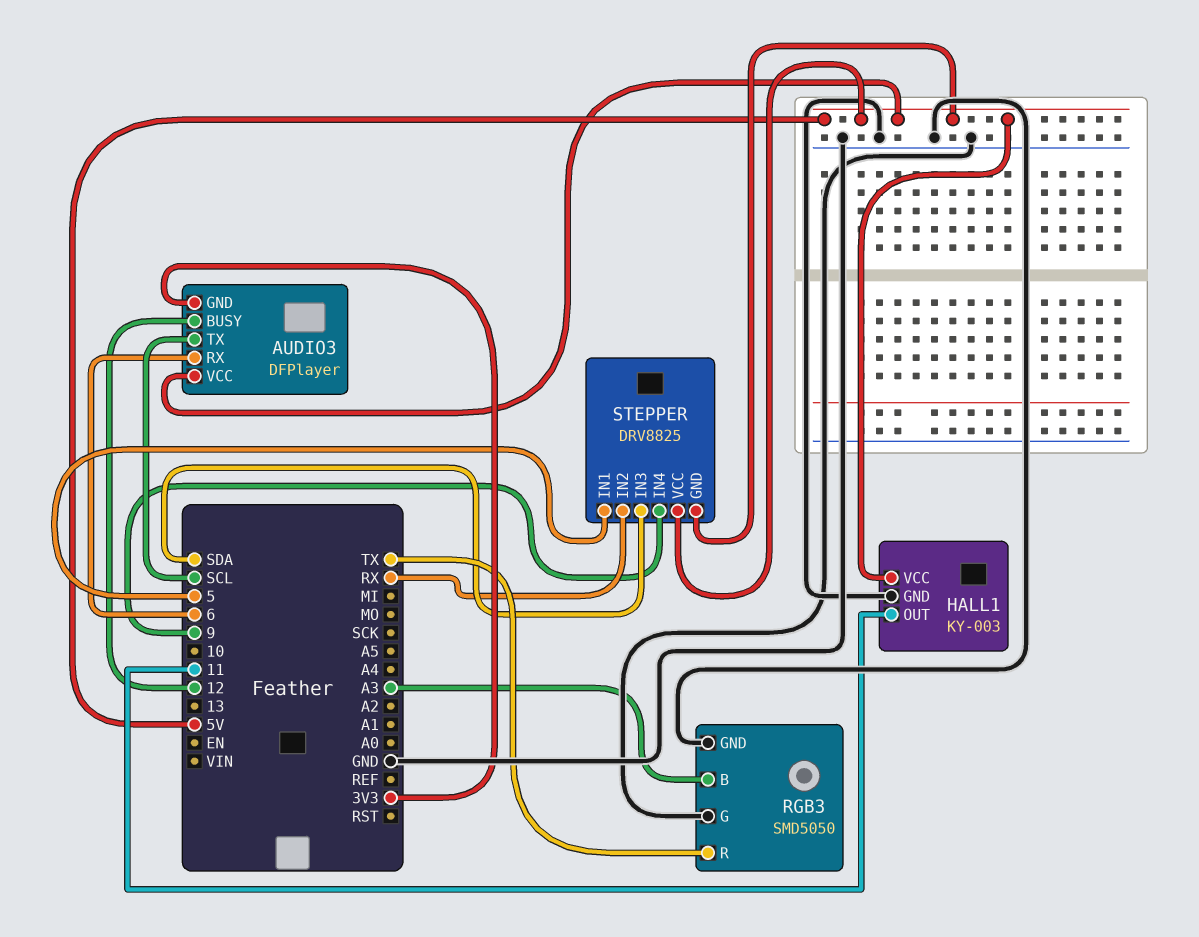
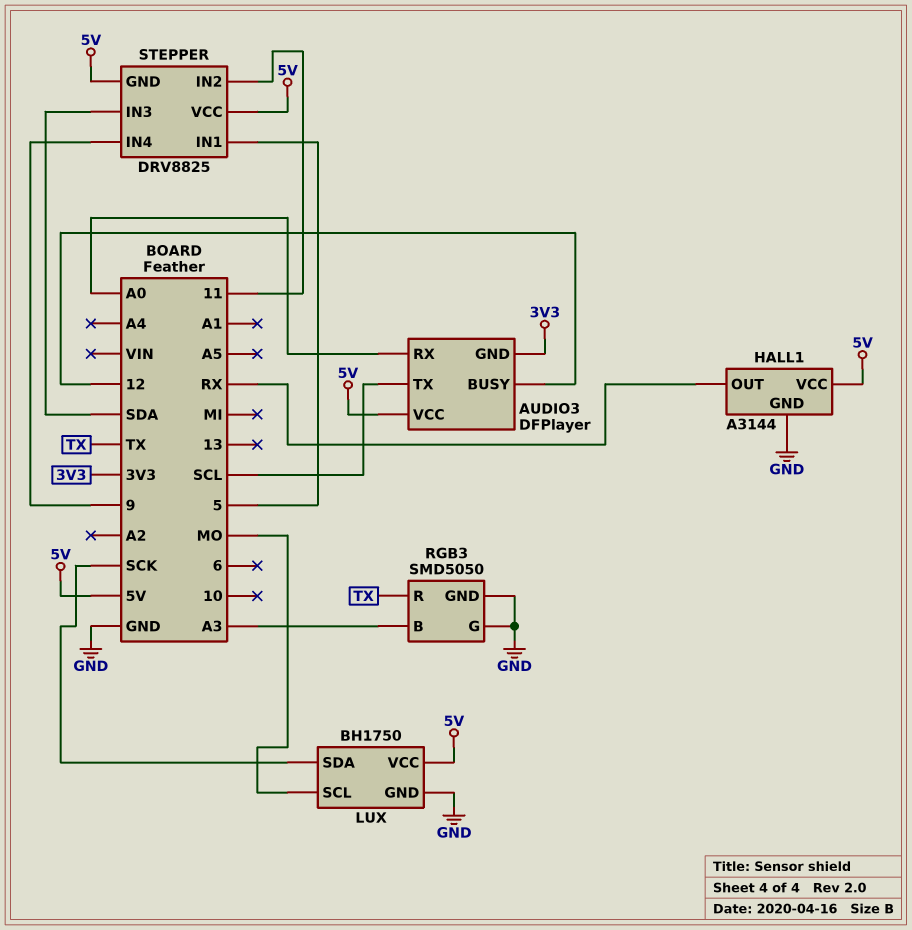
AUDIO3 pin RX: 6 -> A0
HALL1: KY-003 -> A3144
HALL1 pin OUT: 11 -> RX
LUX: none -> BH1750
LUX pin GND: none -> GND
LUX pin SCL: none -> MO
LUX pin SDA: none -> SCK
LUX pin VCC: none -> 5V
STEPPER pin IN2: RX -> 11

